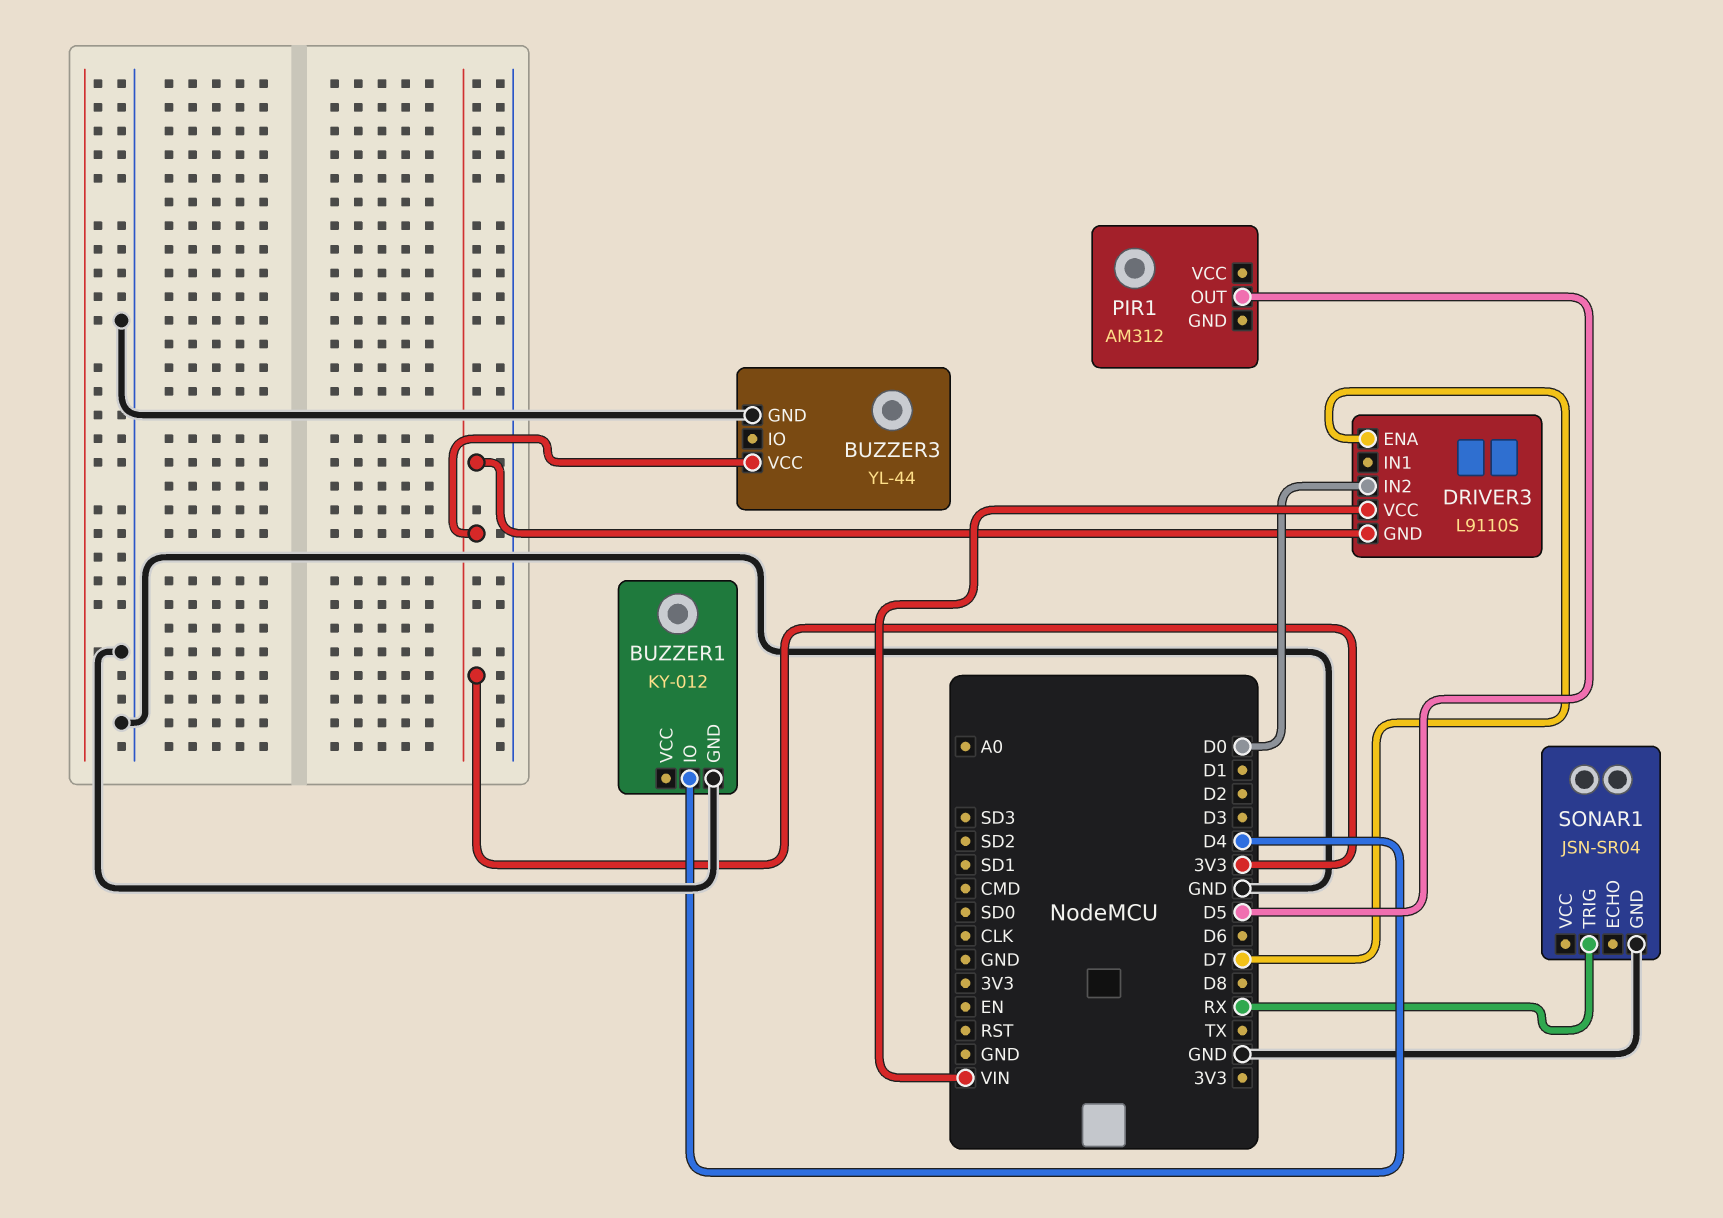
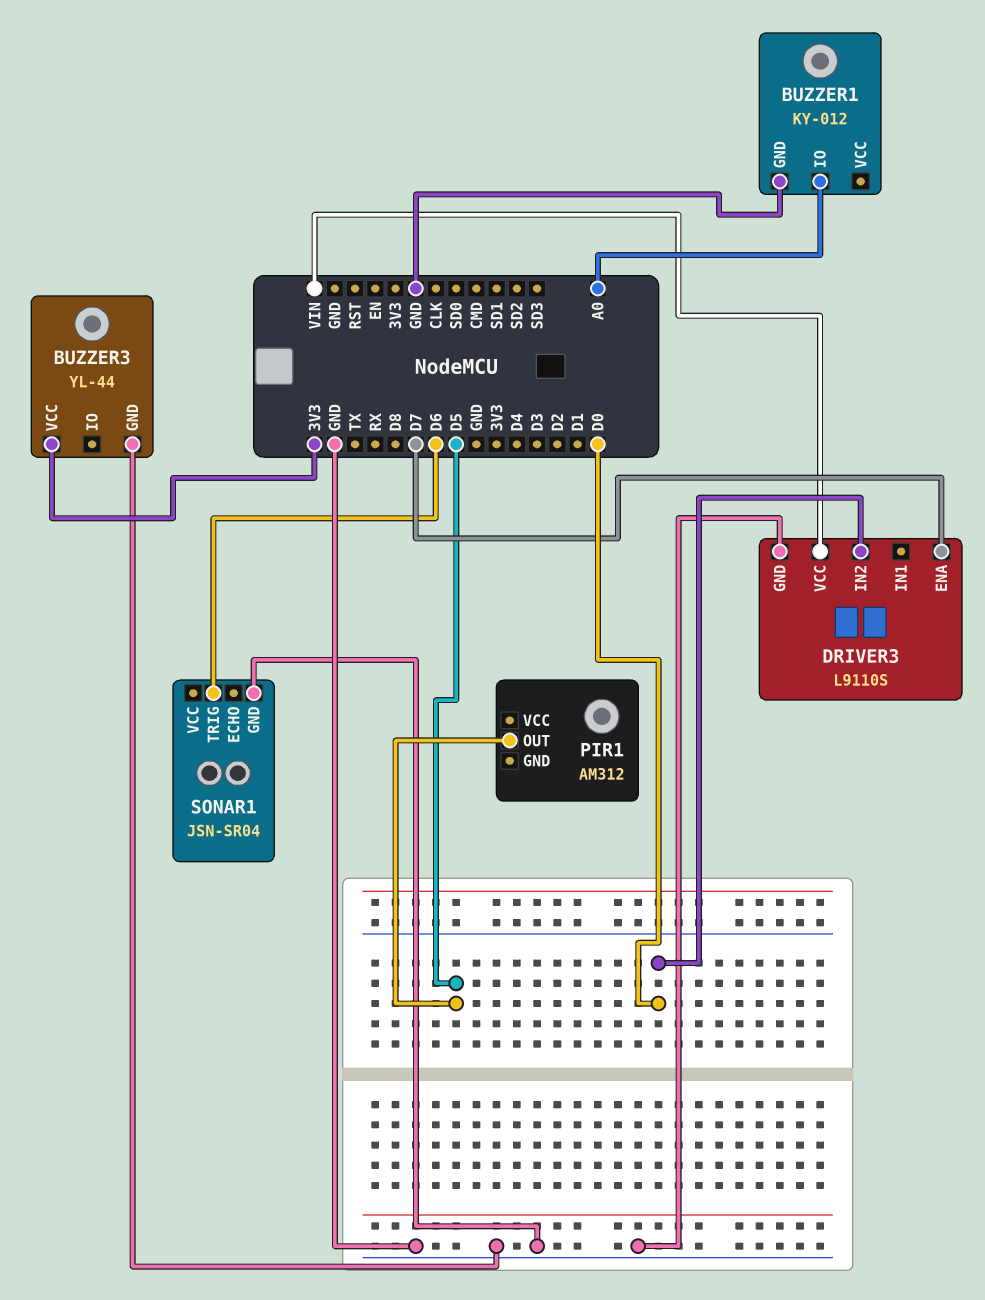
BUZZER1 pin IO: D4 -> A0
DRIVER3 pin GND: 3V3 -> GND
SONAR1 pin TRIG: RX -> D6

